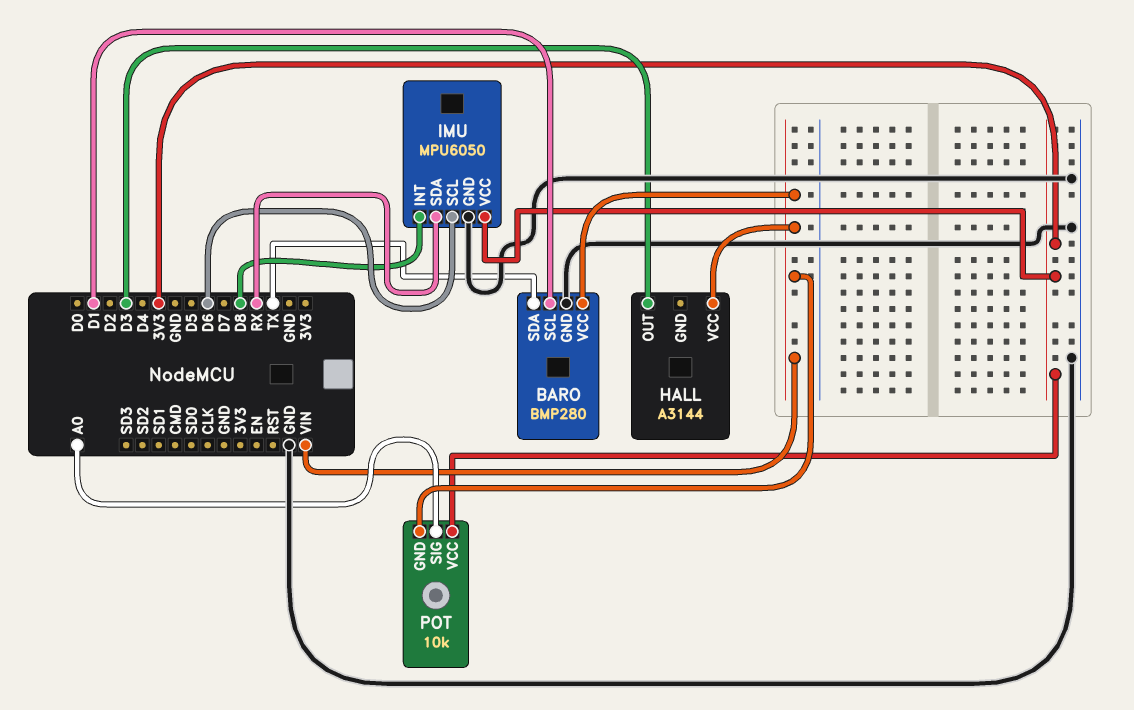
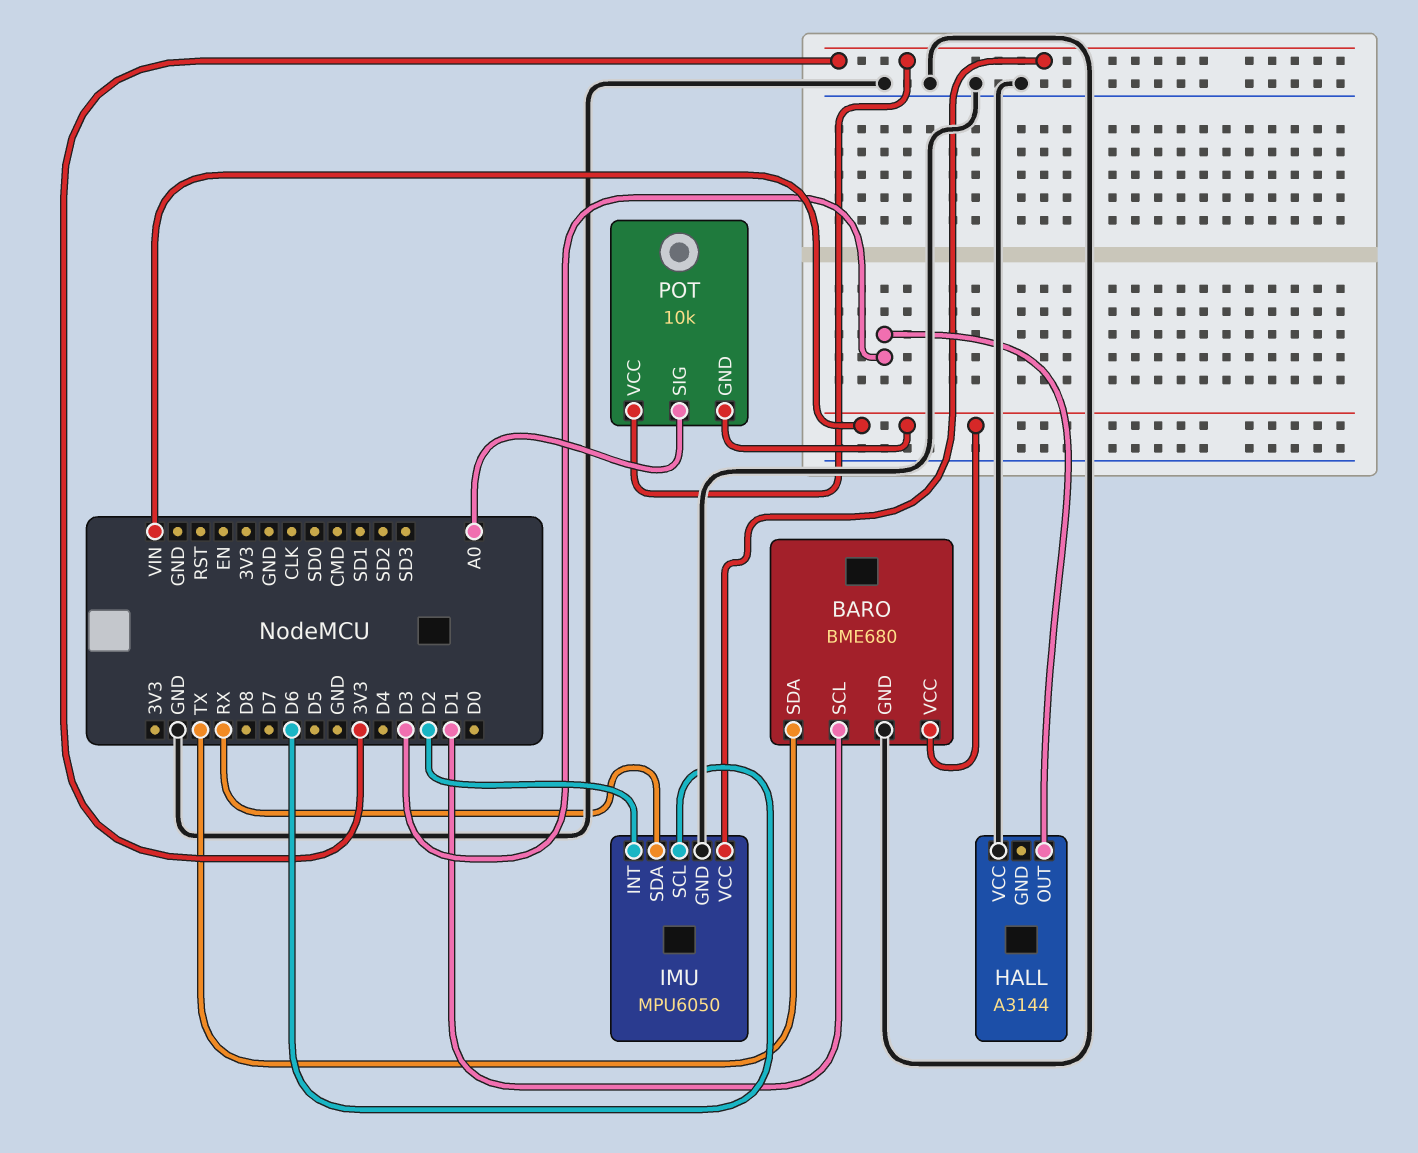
BARO: BMP280 -> BME680
HALL pin VCC: VIN -> GND
IMU pin INT: D8 -> D2

